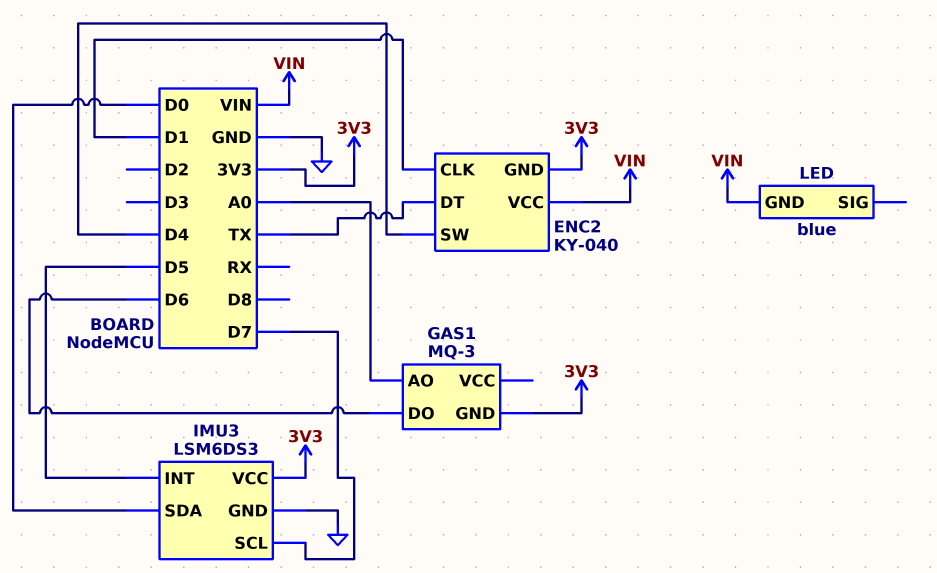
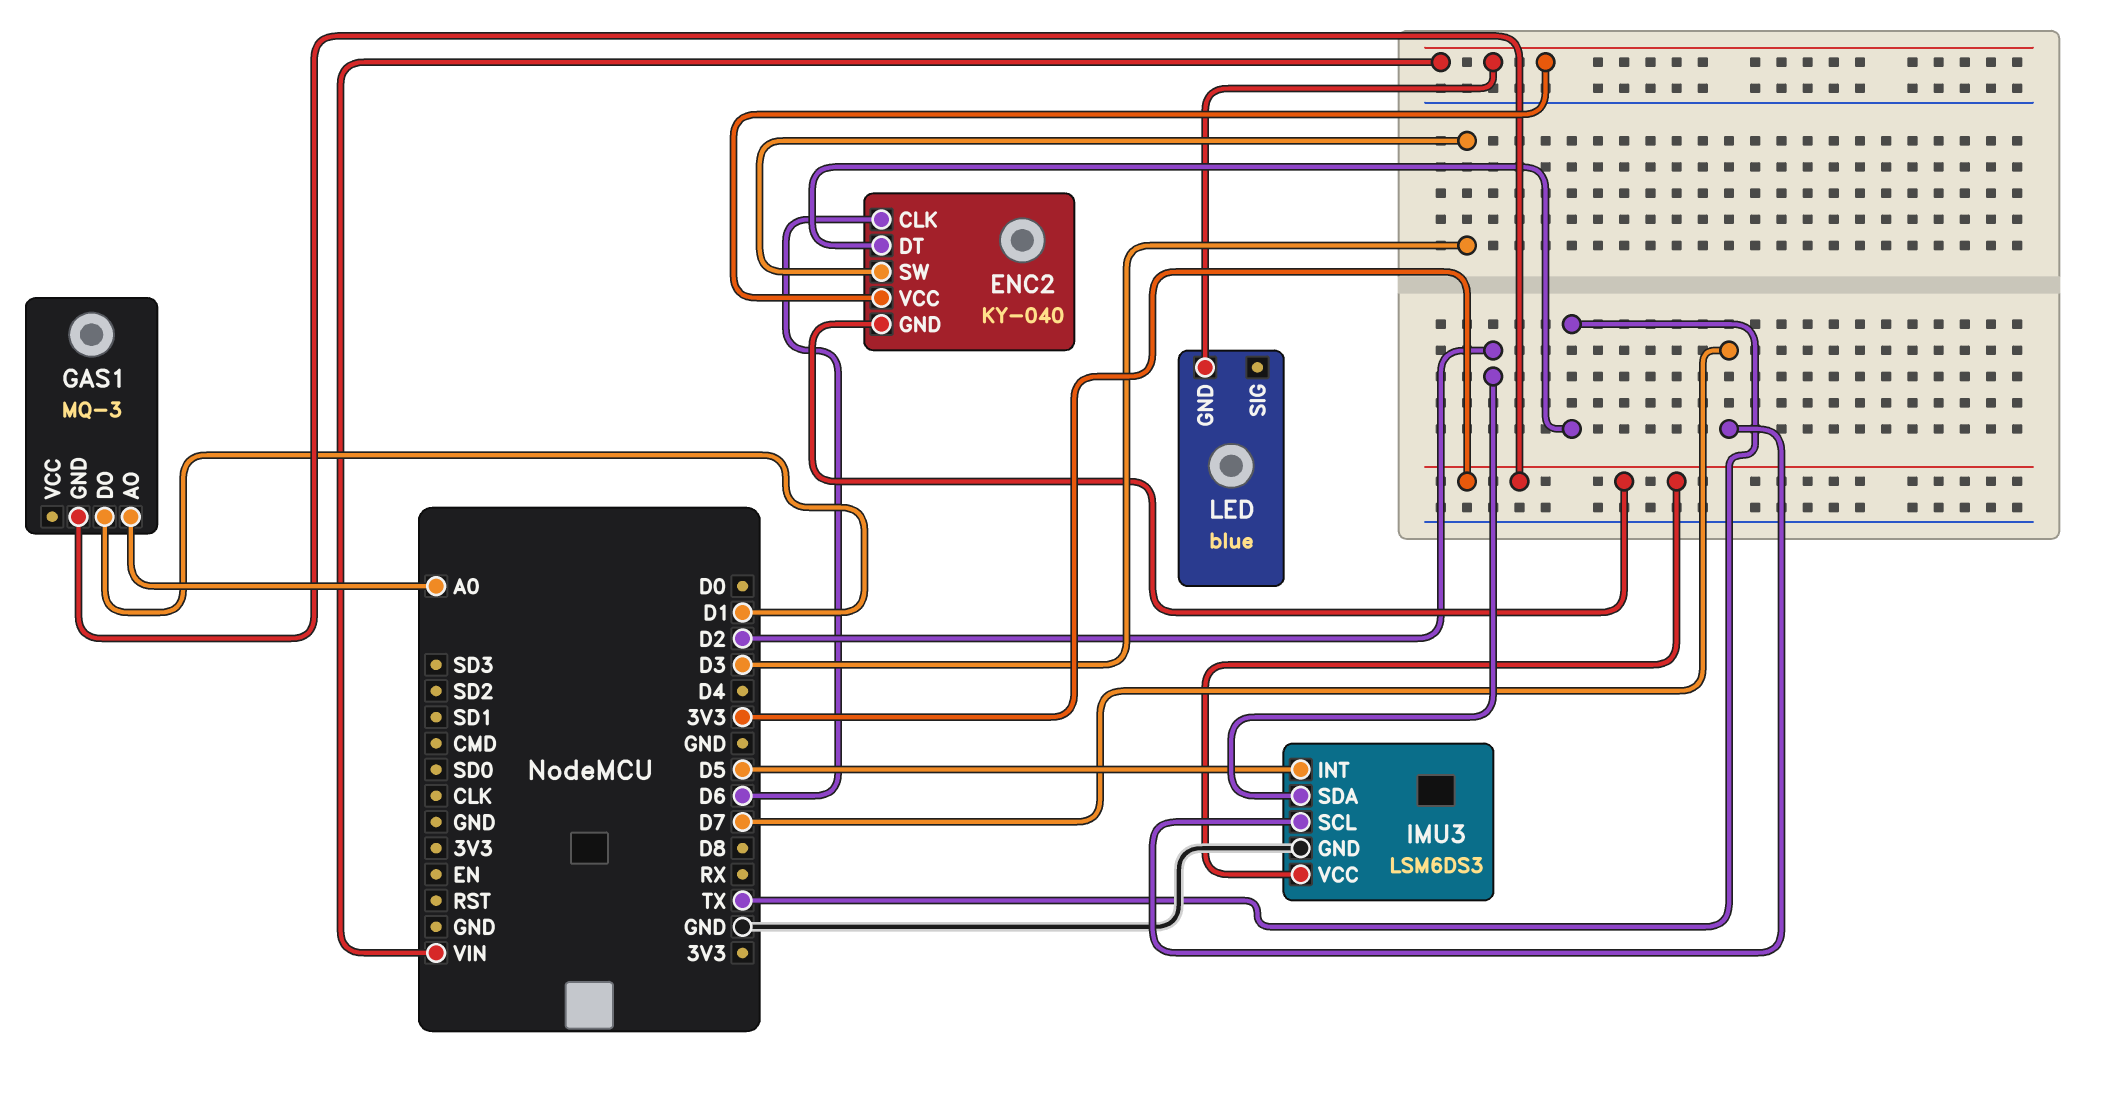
ENC2 pin CLK: D1 -> D6
ENC2 pin SW: D4 -> D3
GAS1 pin DO: D6 -> D1
IMU3 pin SDA: D0 -> D2

